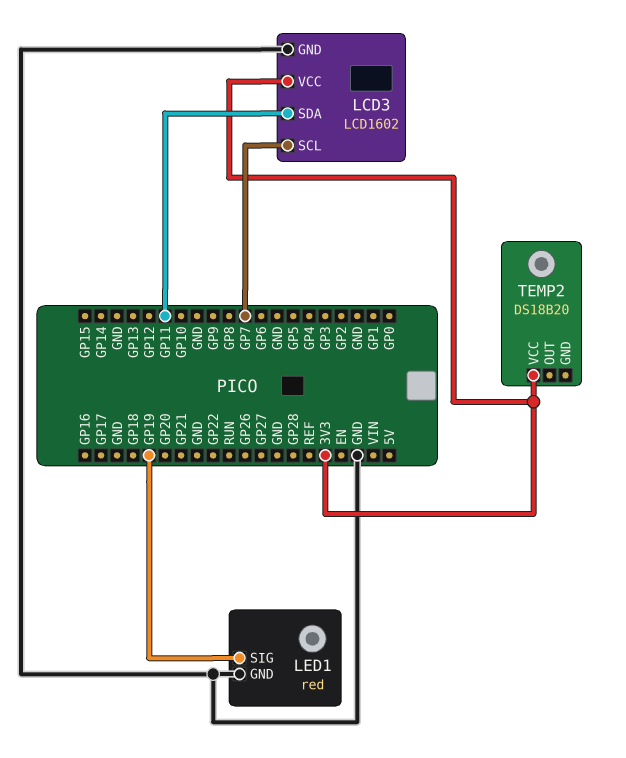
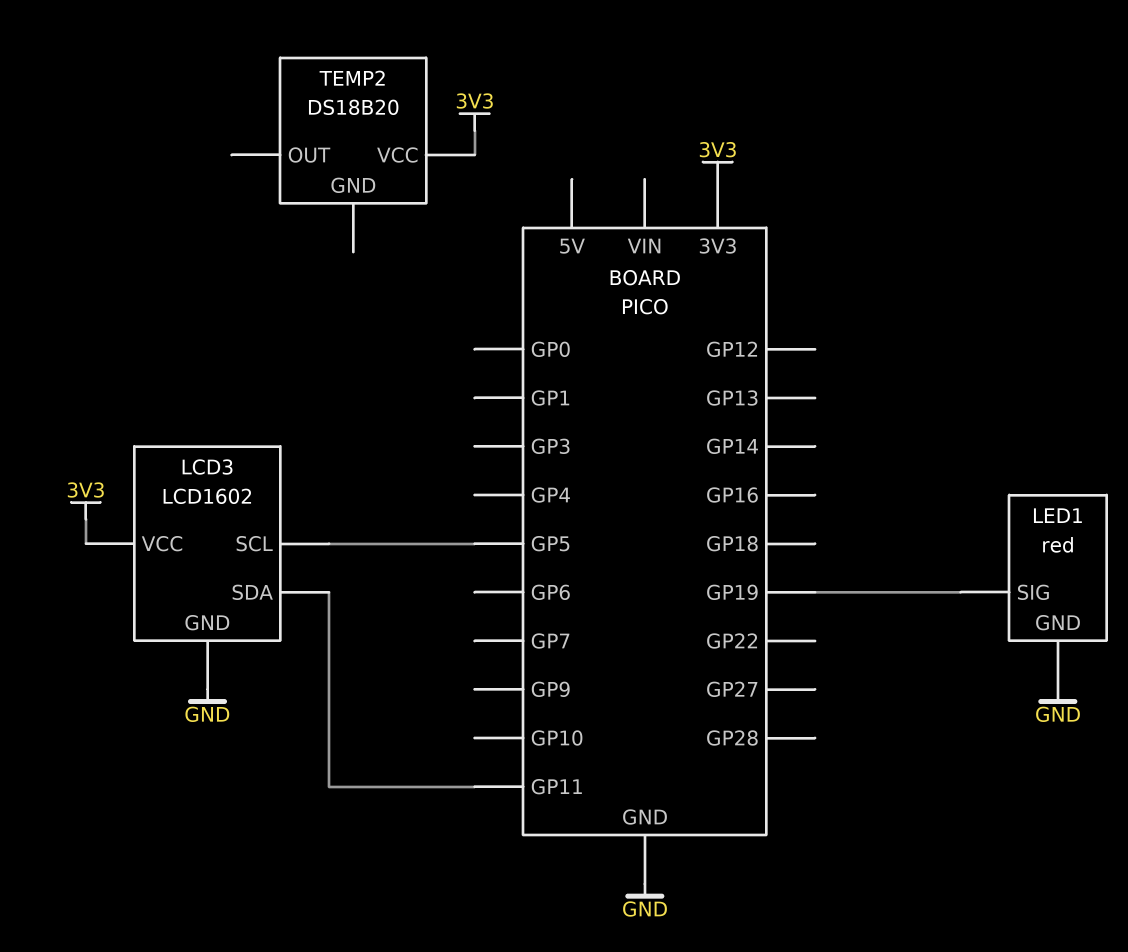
LCD3 pin SCL: GP7 -> GP5

